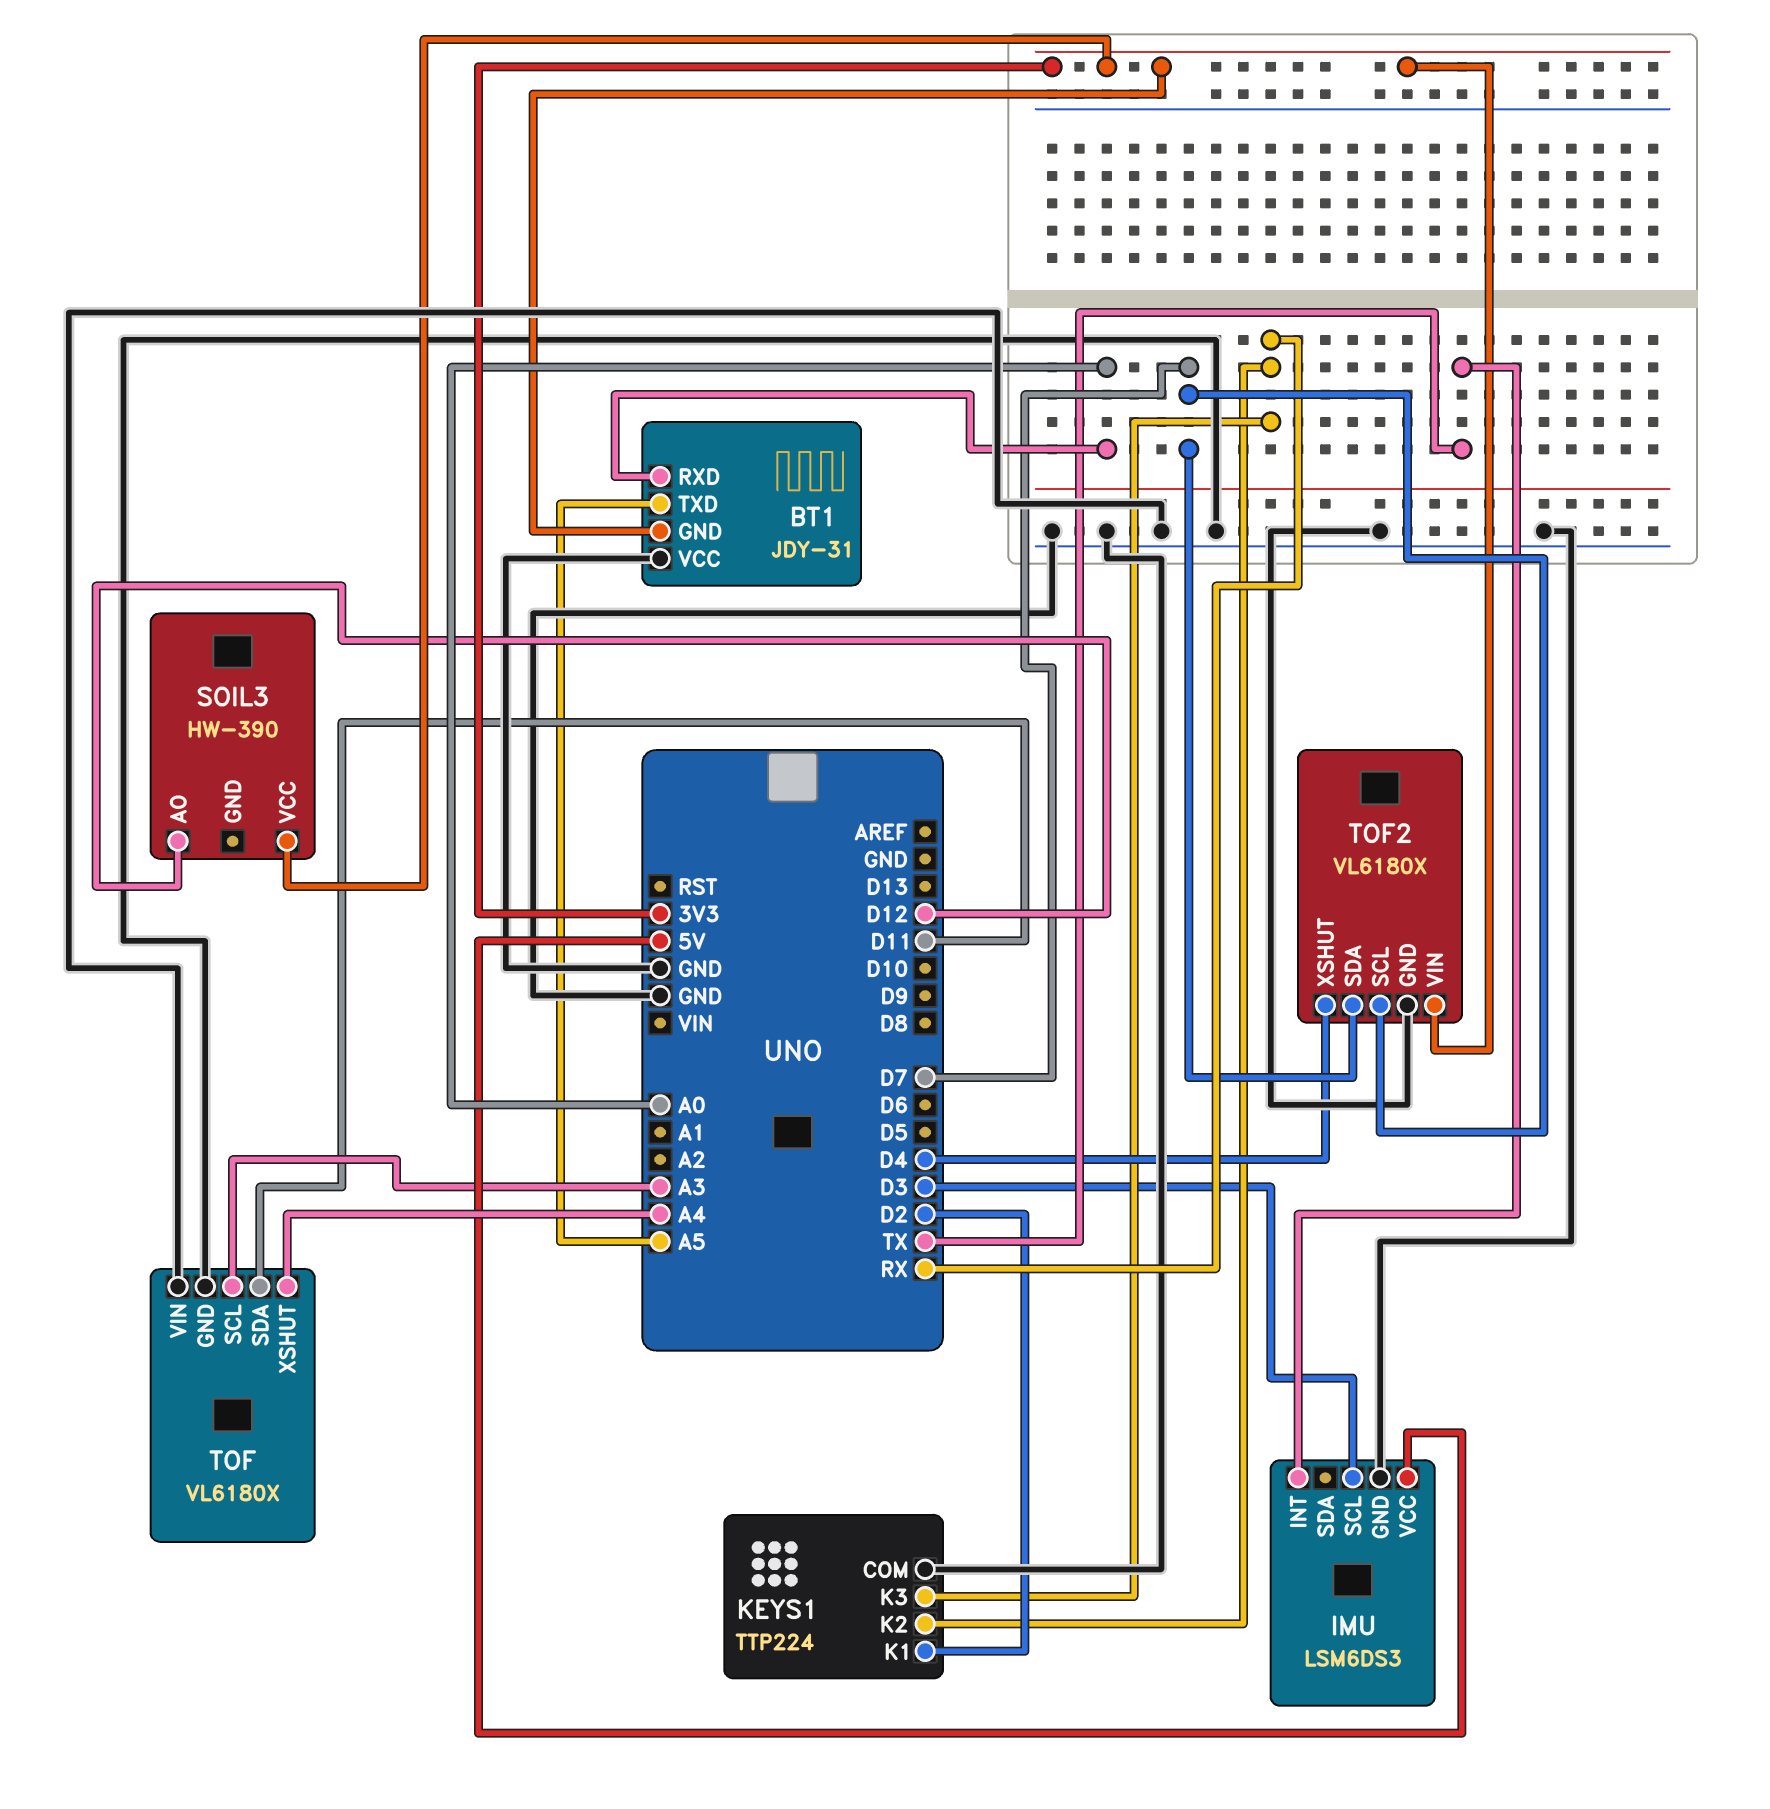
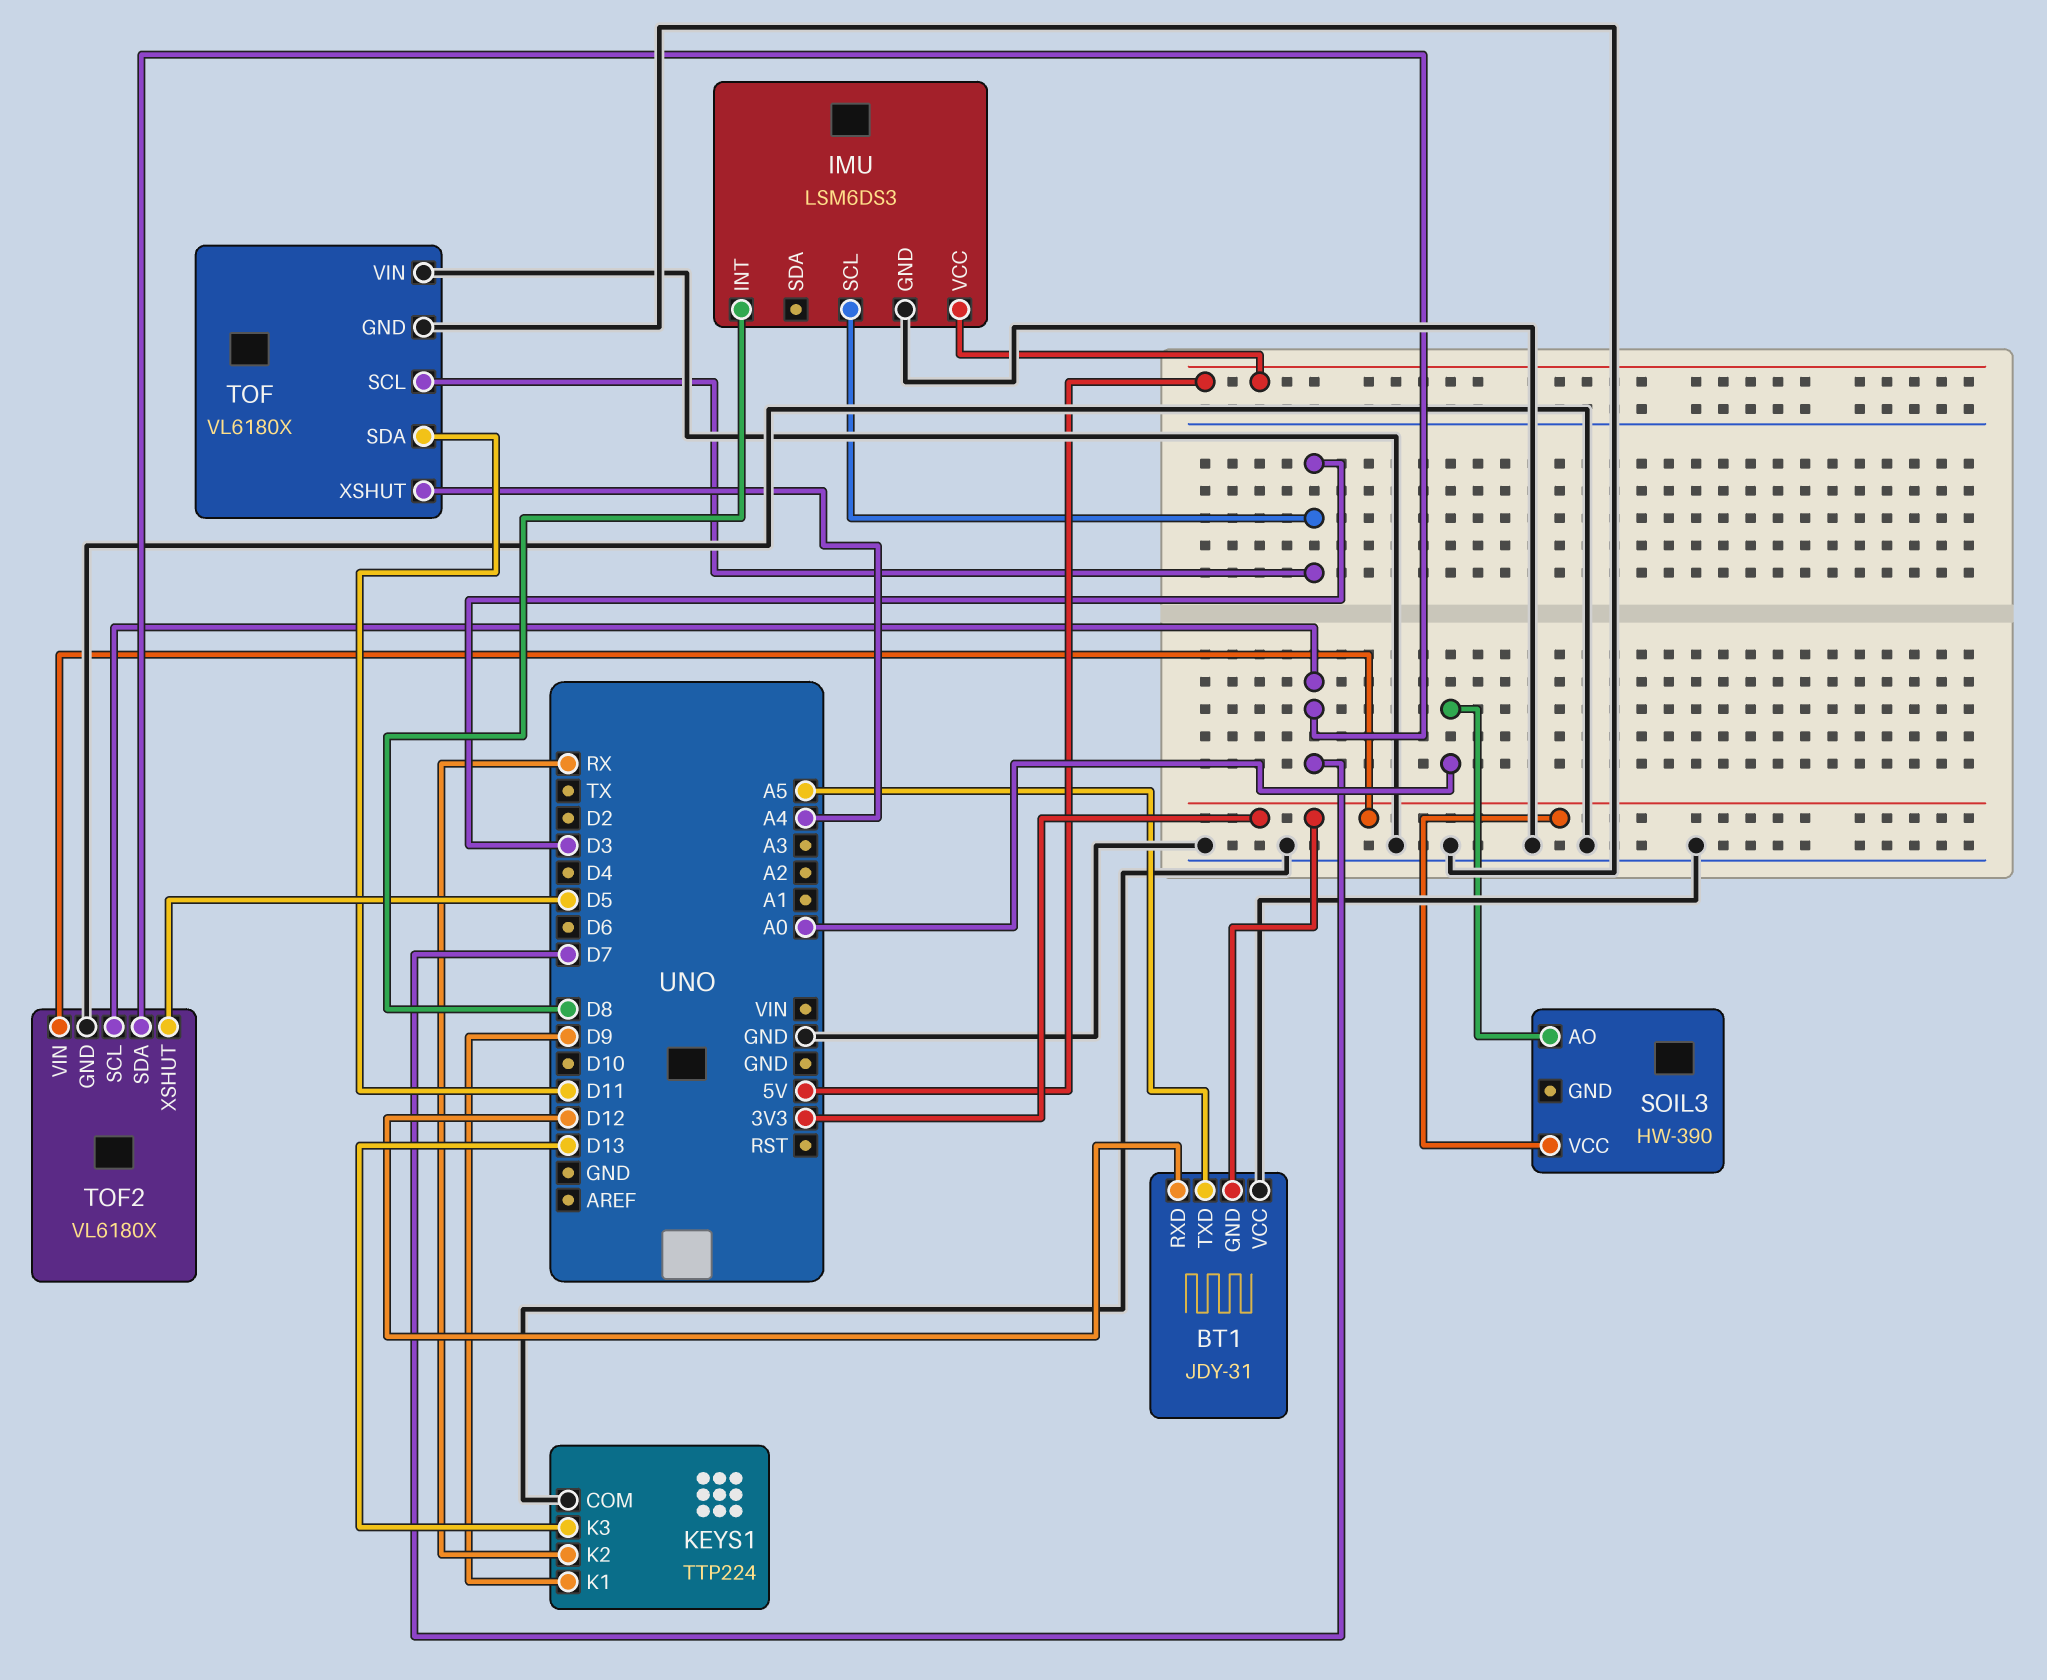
BT1 pin RXD: A0 -> D12
IMU pin INT: TX -> D8
KEYS1 pin K1: D2 -> D9
KEYS1 pin K3: RX -> D13
SOIL3 pin AO: D12 -> A0
TOF pin SCL: A3 -> D3
TOF2 pin XSHUT: D4 -> D5

